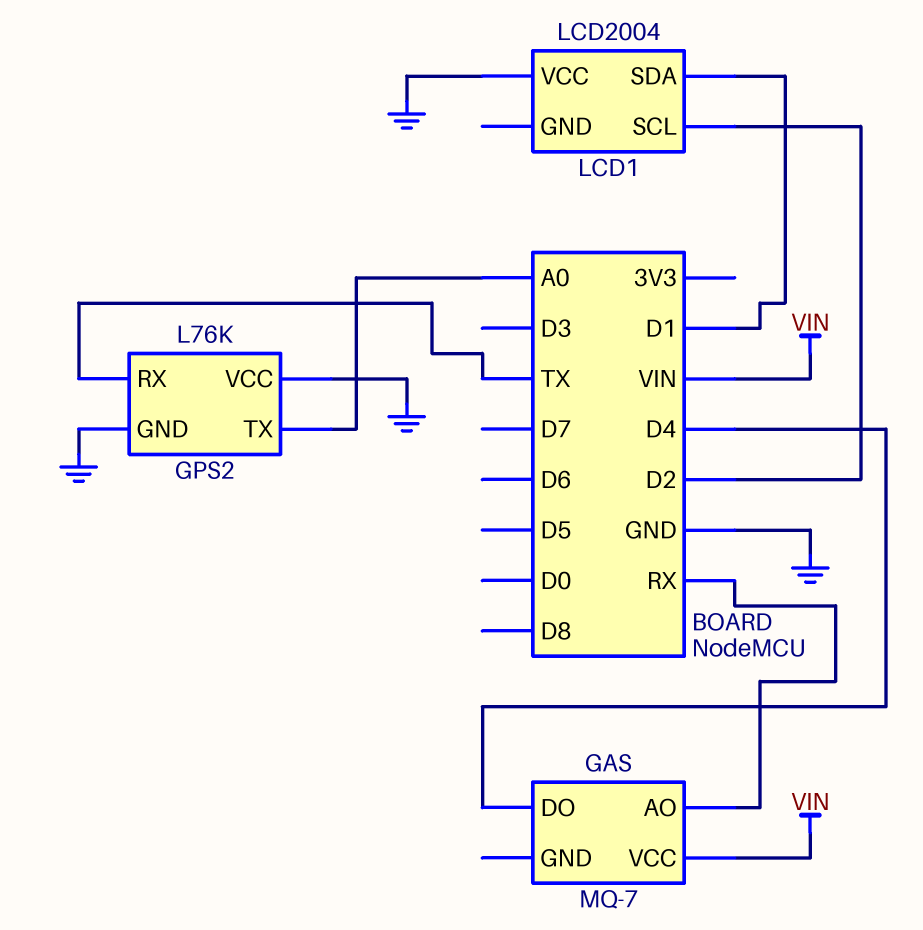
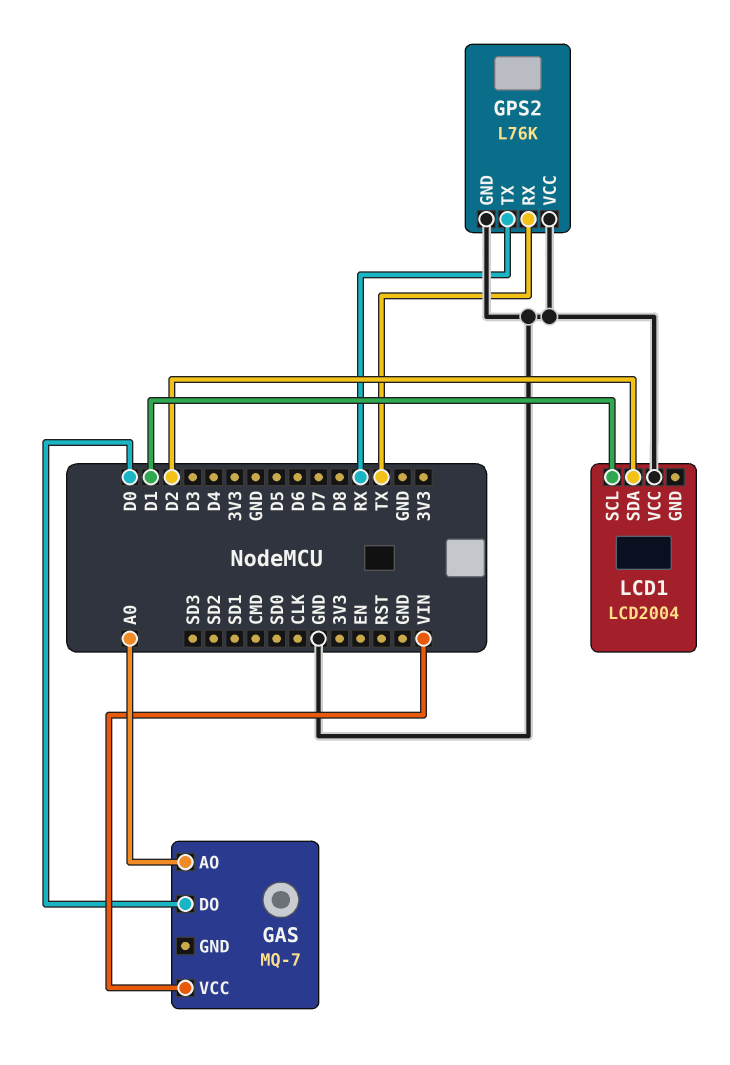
GAS pin AO: RX -> A0
GAS pin DO: D4 -> D0
GPS2 pin TX: A0 -> RX
LCD1 pin SCL: D2 -> D1
LCD1 pin SDA: D1 -> D2

